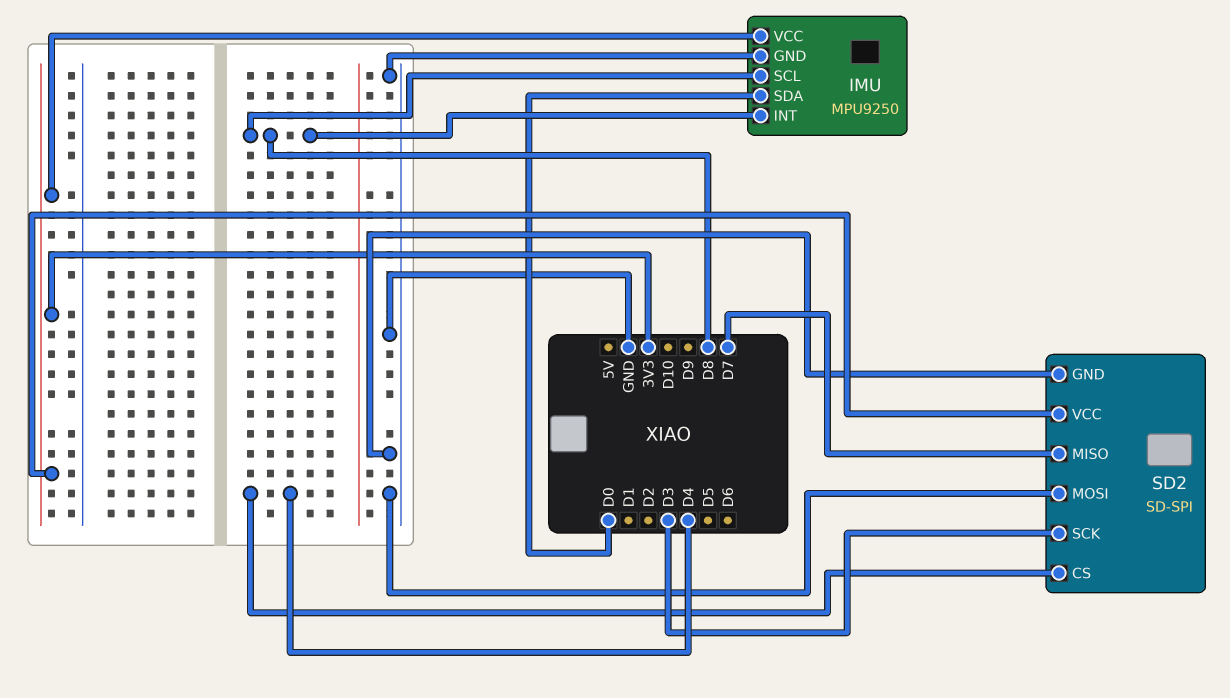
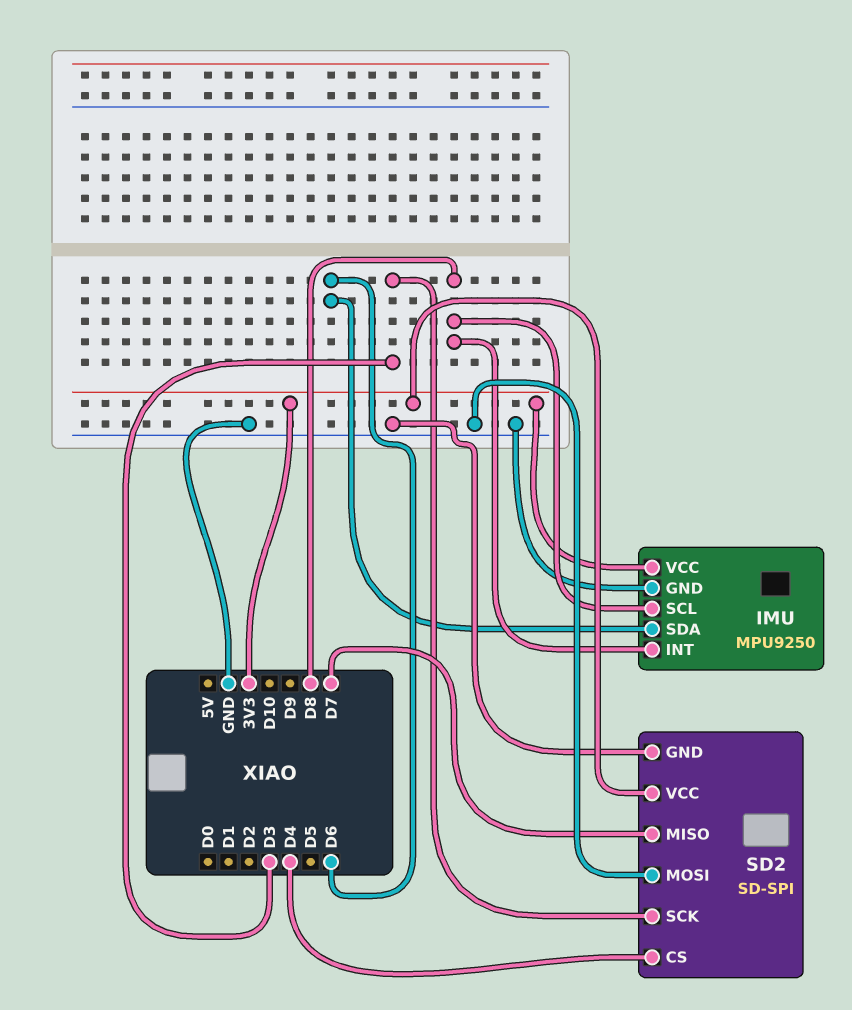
IMU pin SDA: D0 -> D6

